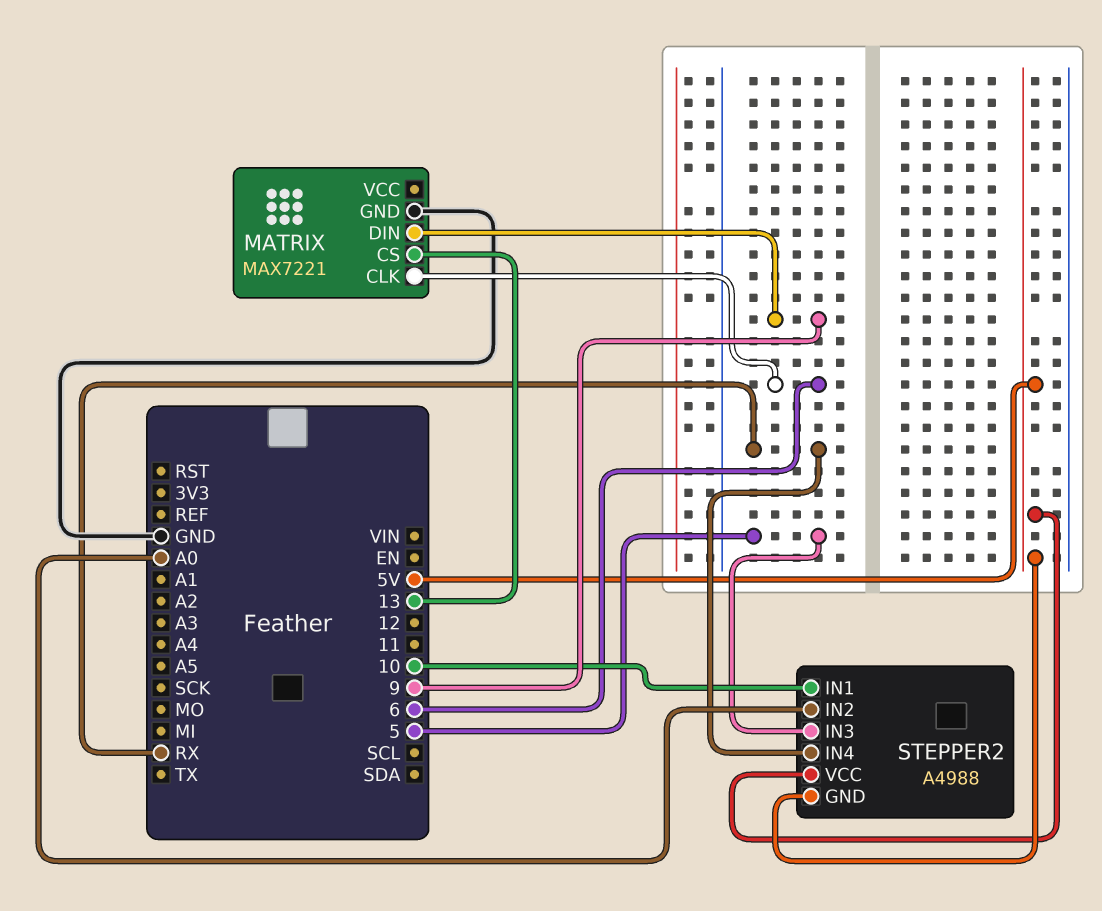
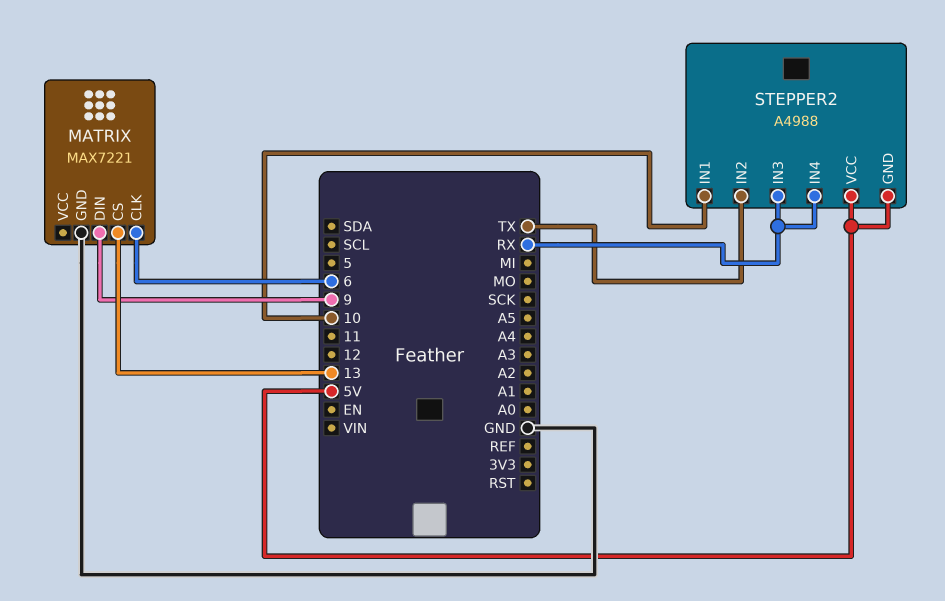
STEPPER2 pin IN2: A0 -> TX
STEPPER2 pin IN3: 5 -> RX

